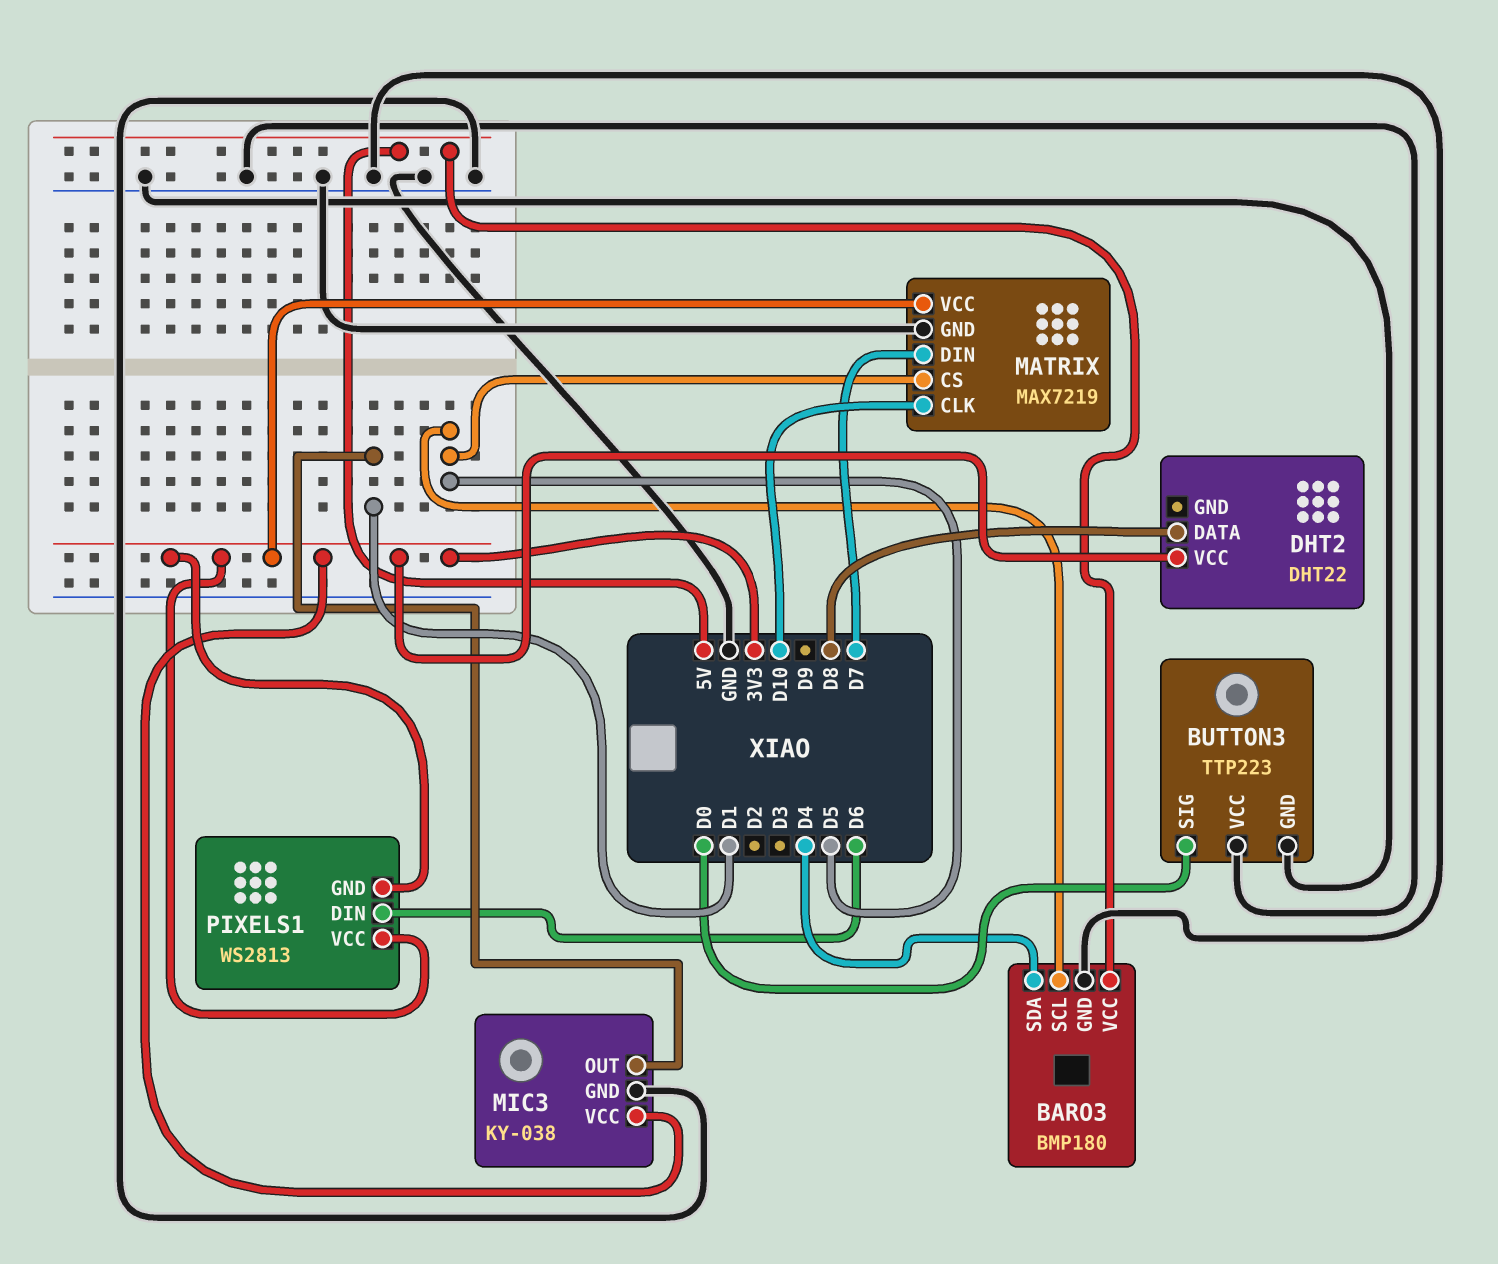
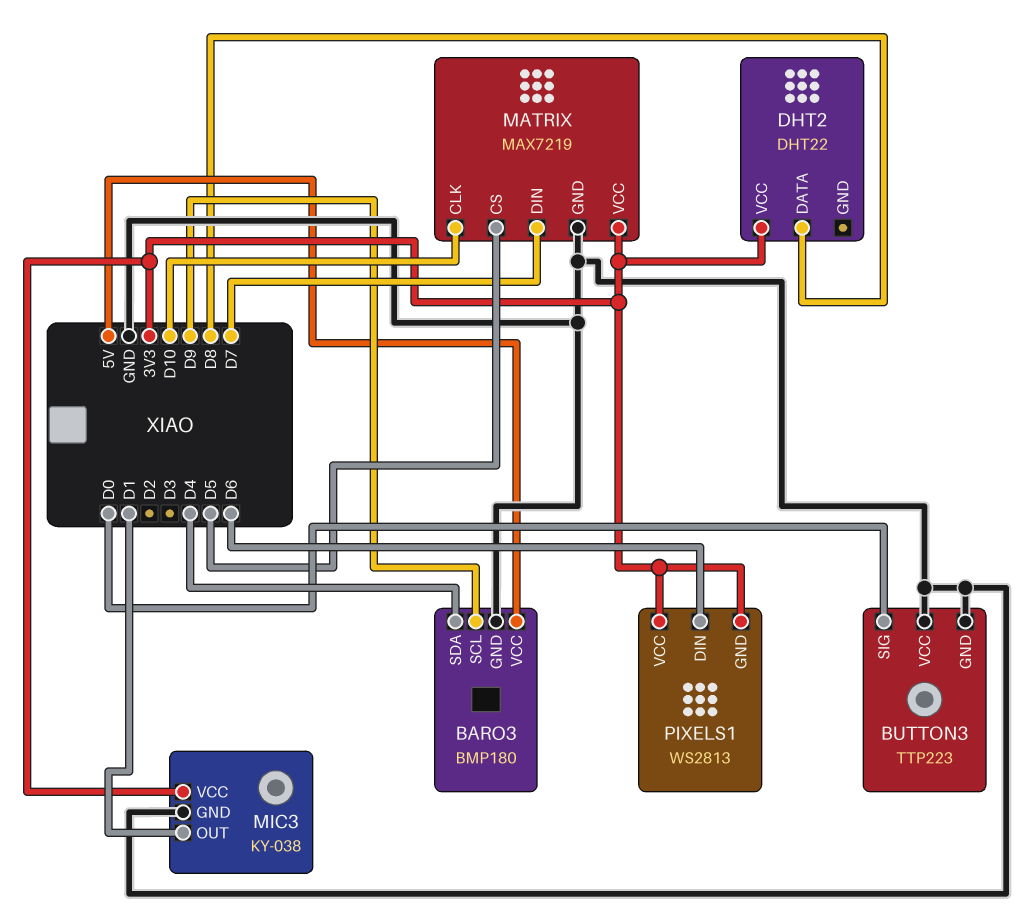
BARO3 pin SCL: D5 -> D9

